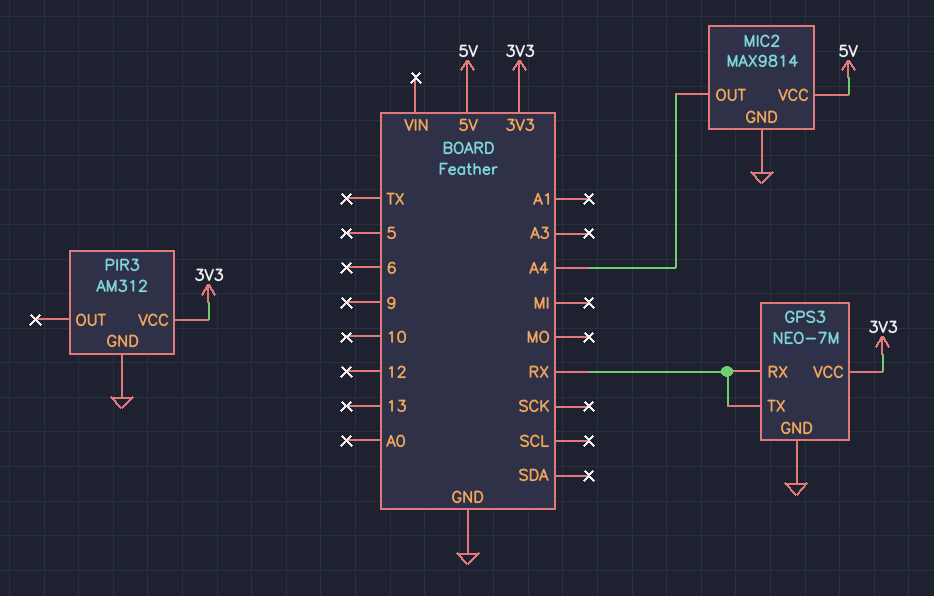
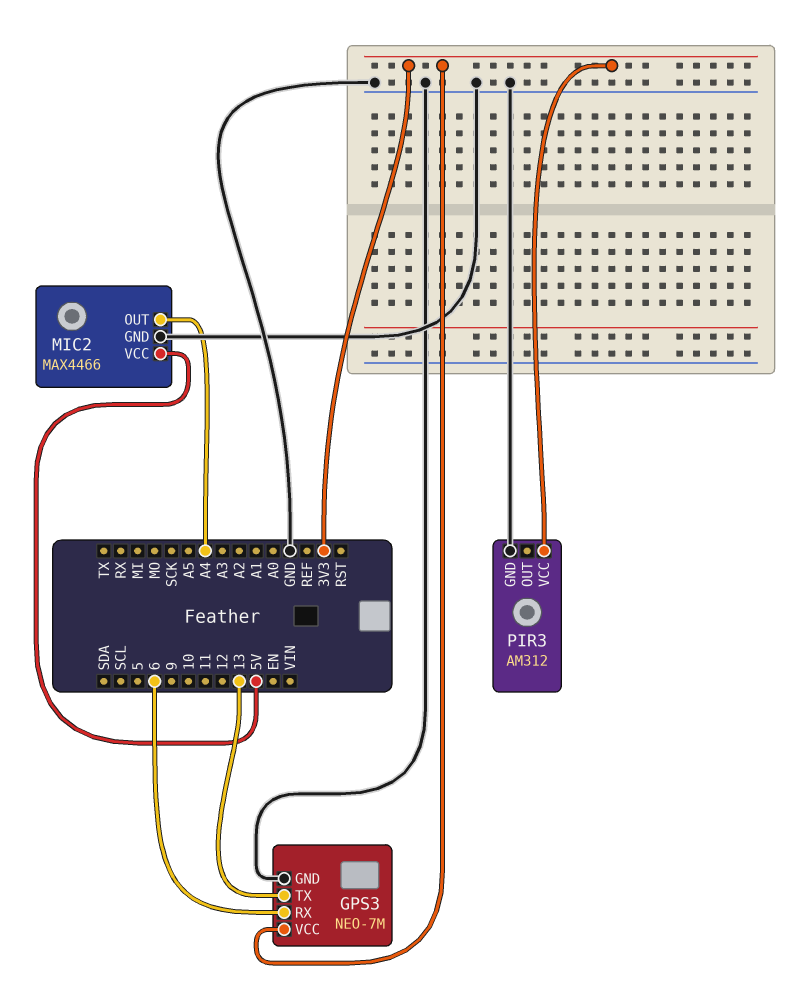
GPS3 pin RX: RX -> 6
GPS3 pin TX: RX -> 13
MIC2: MAX9814 -> MAX4466

